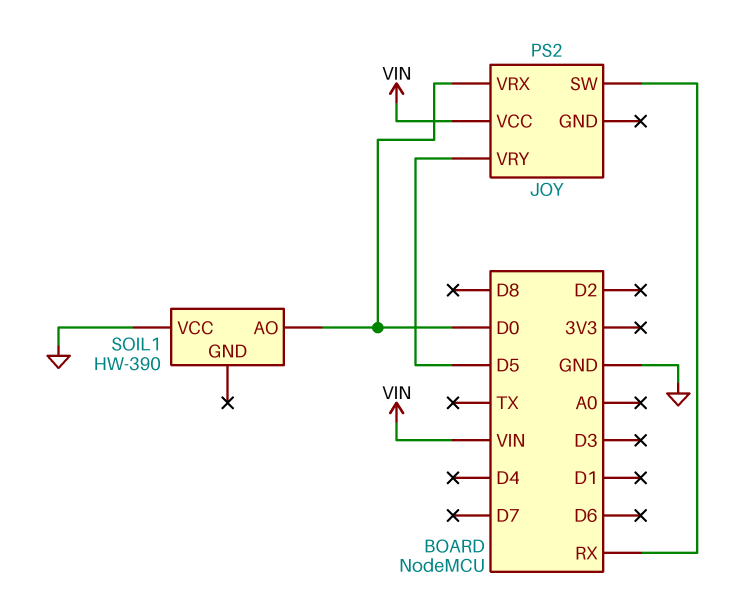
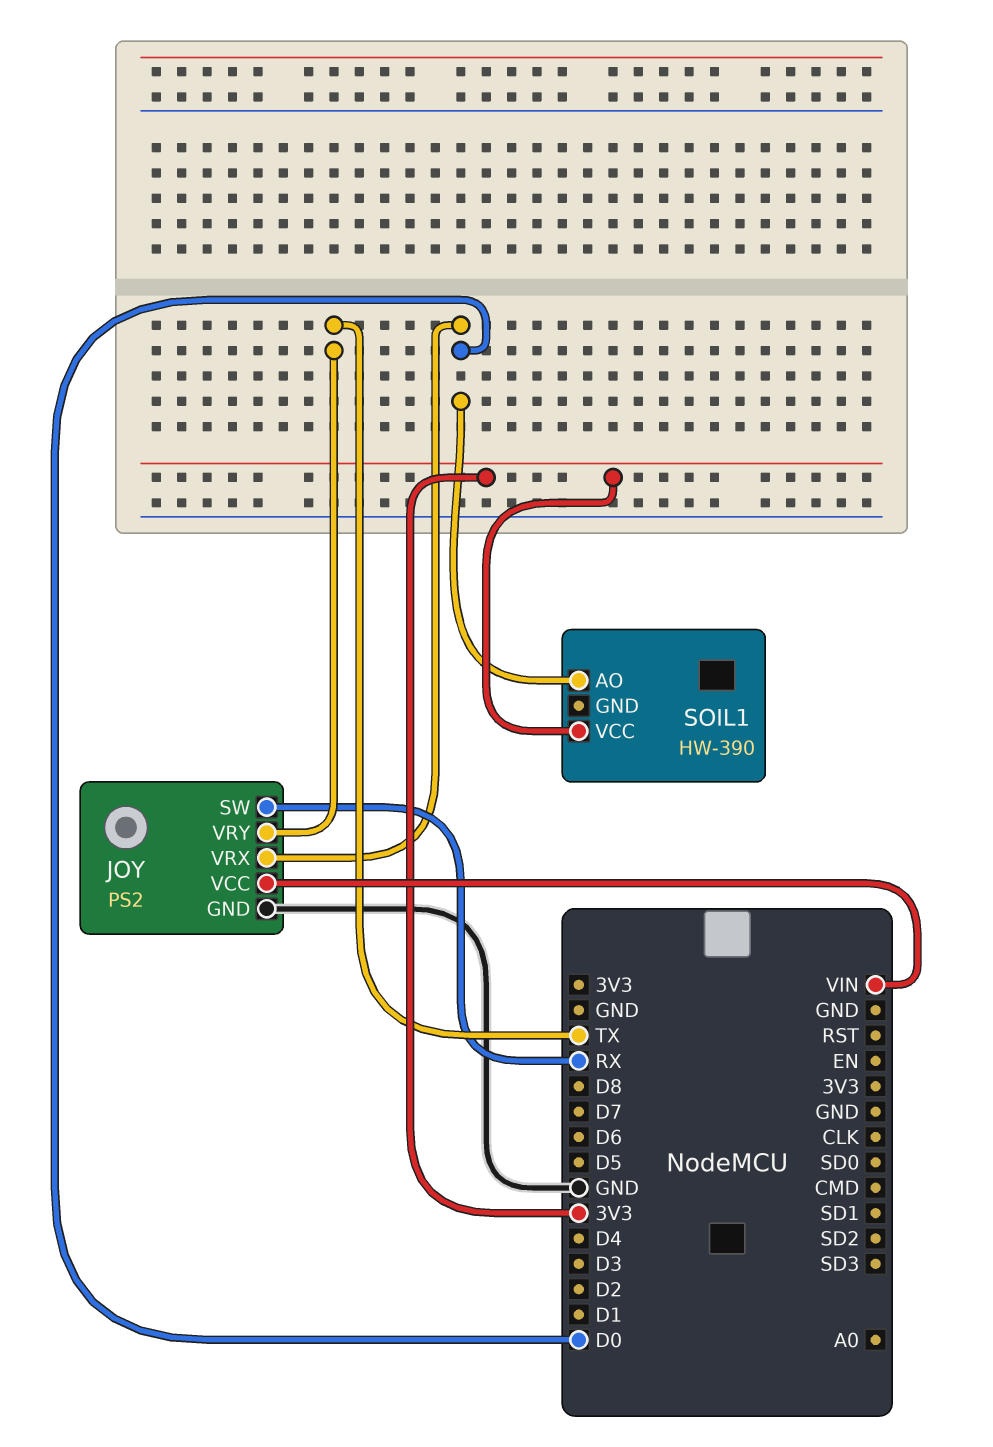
JOY pin GND: none -> GND
JOY pin VRY: D5 -> TX
SOIL1 pin VCC: GND -> 3V3

